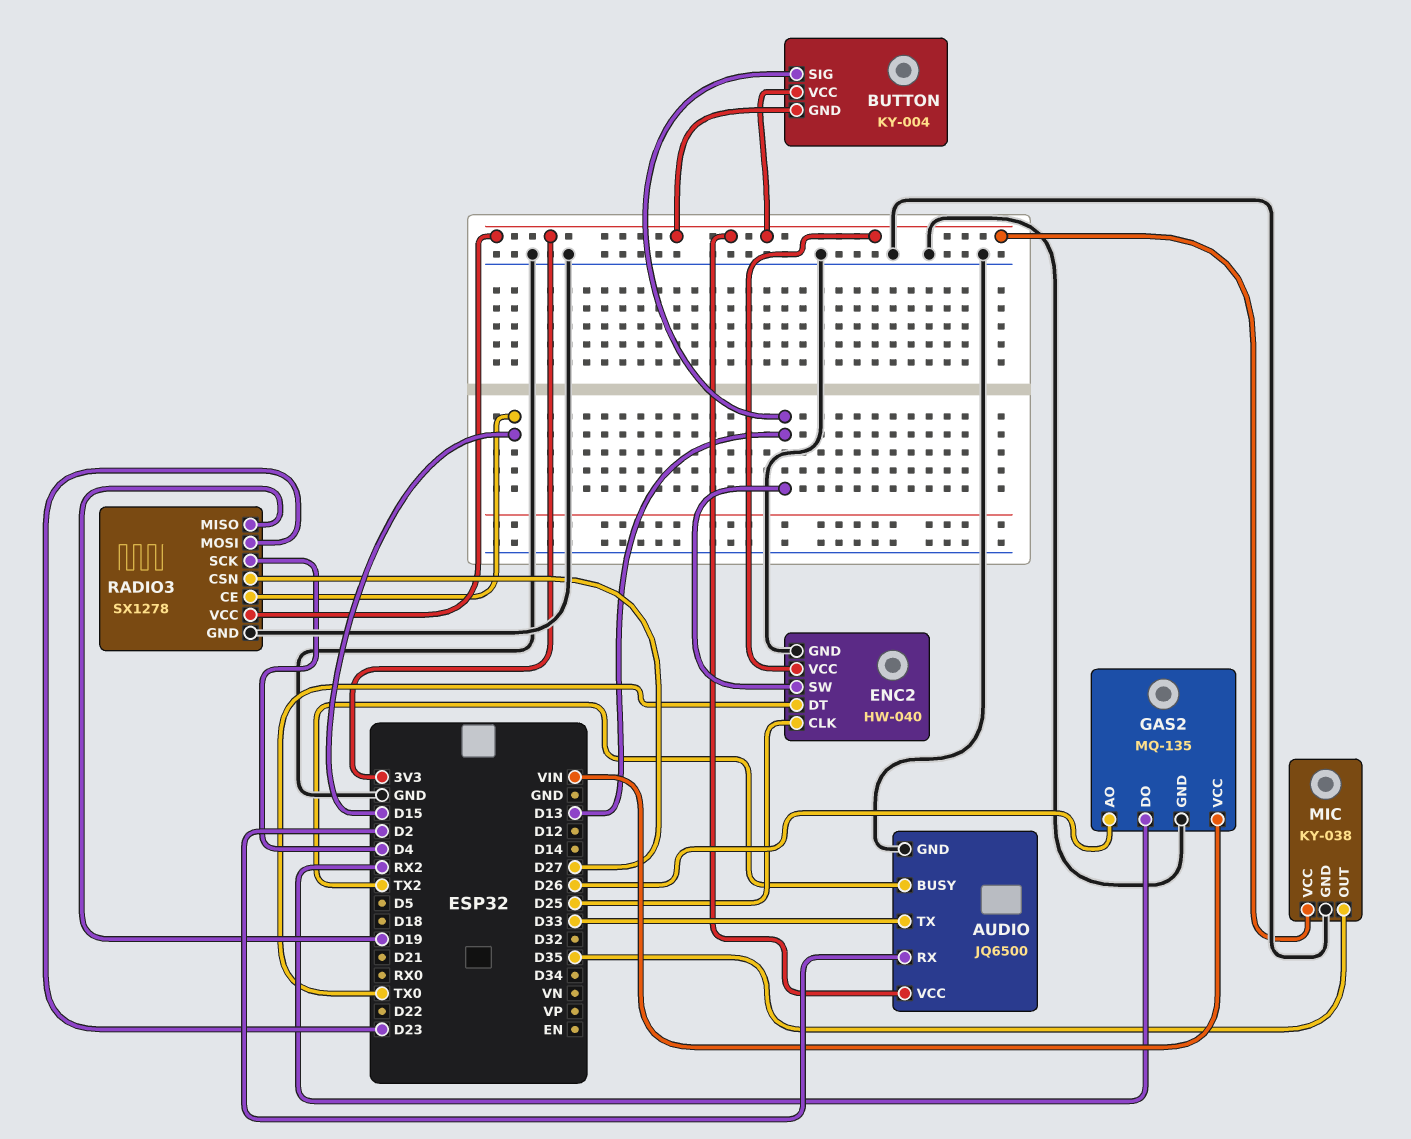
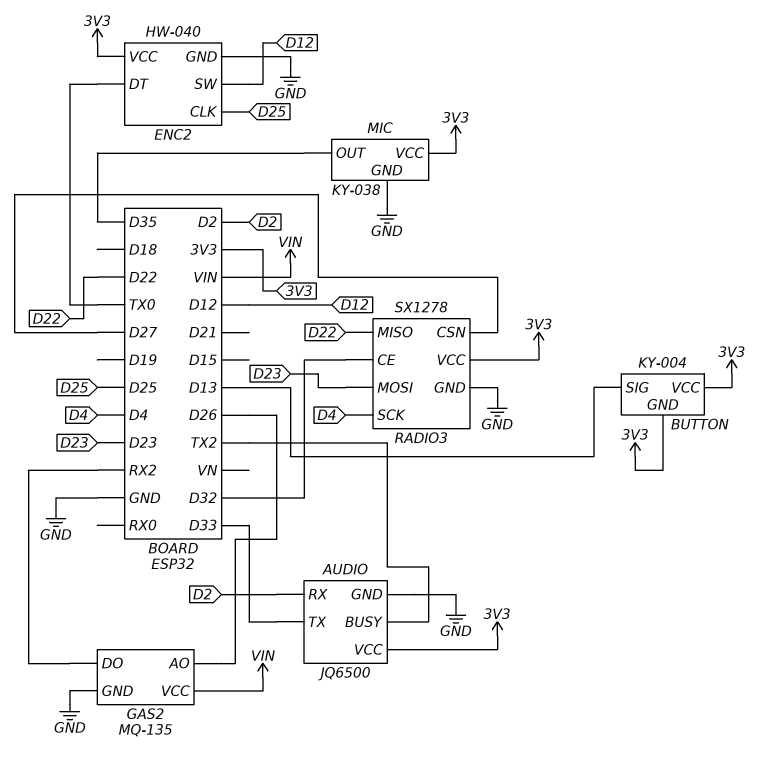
ENC2 pin SW: D13 -> D12
RADIO3 pin CE: D15 -> D32
RADIO3 pin MISO: D19 -> D22

